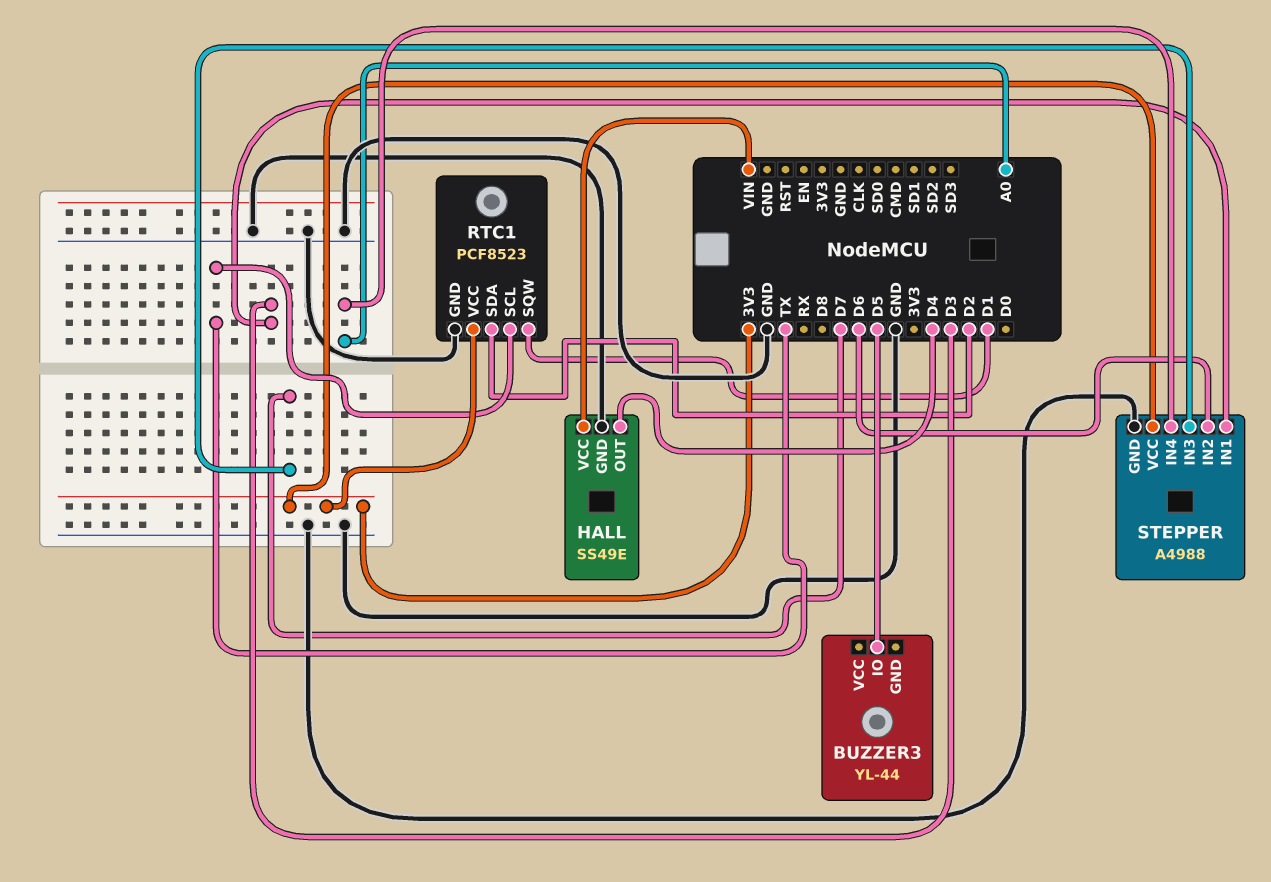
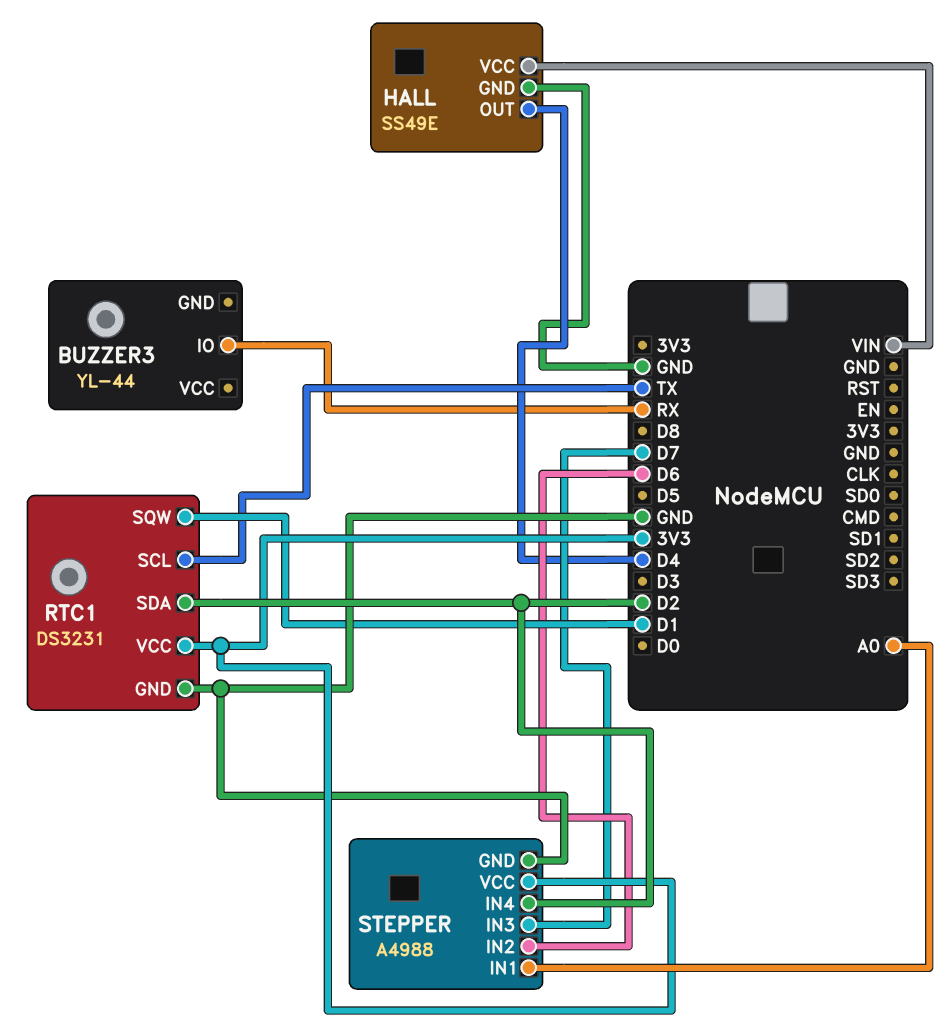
BUZZER3 pin IO: D5 -> RX
RTC1: PCF8523 -> DS3231
STEPPER pin IN1: D3 -> A0
STEPPER pin IN4: A0 -> D2

